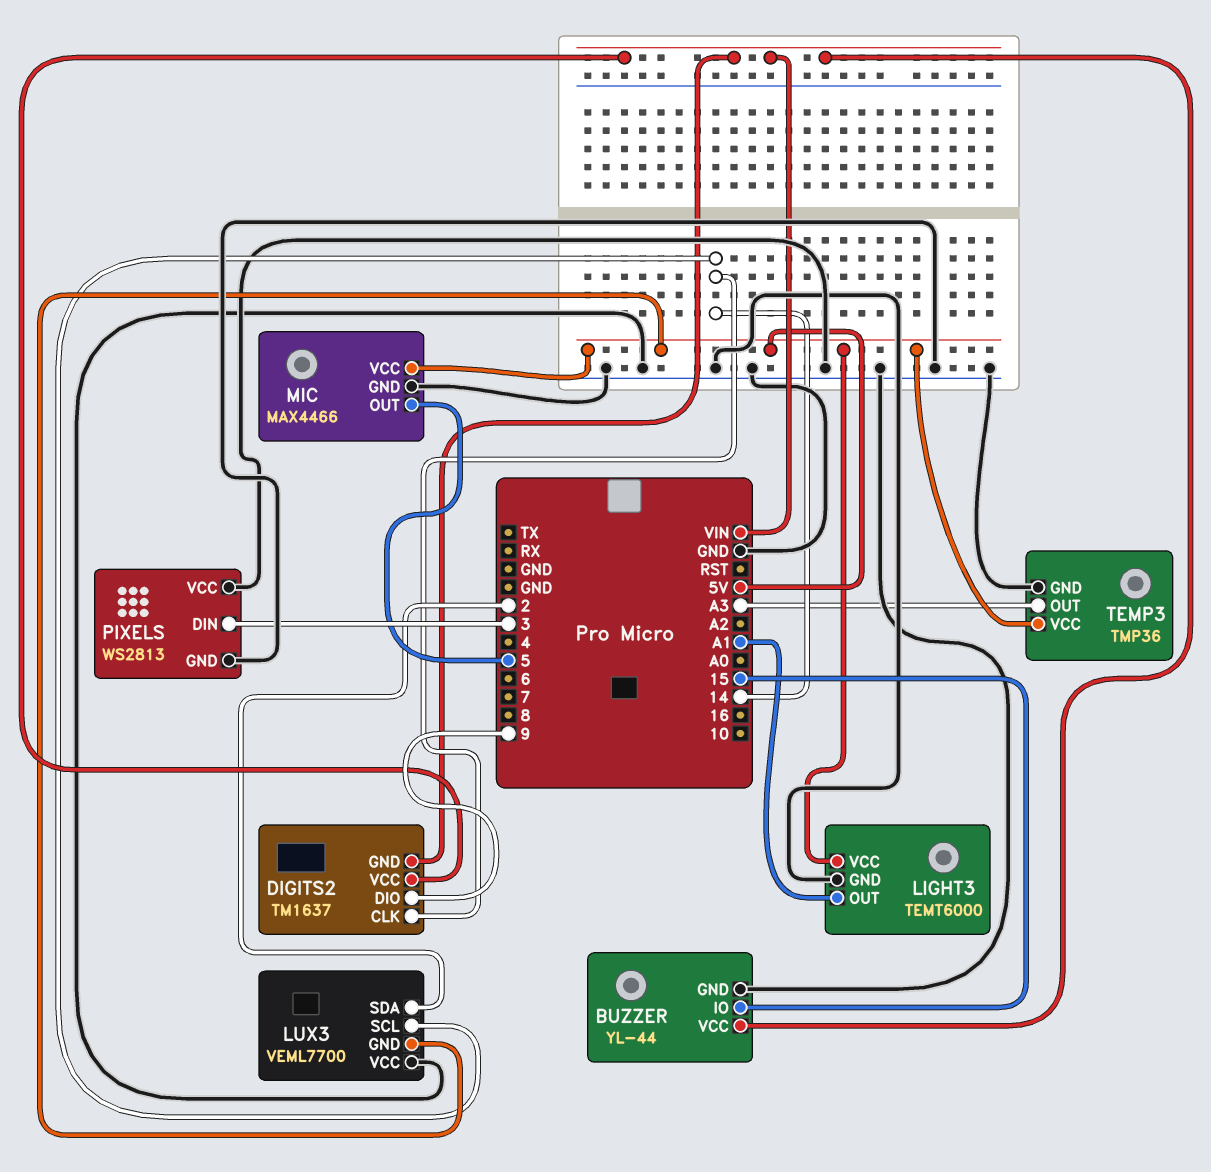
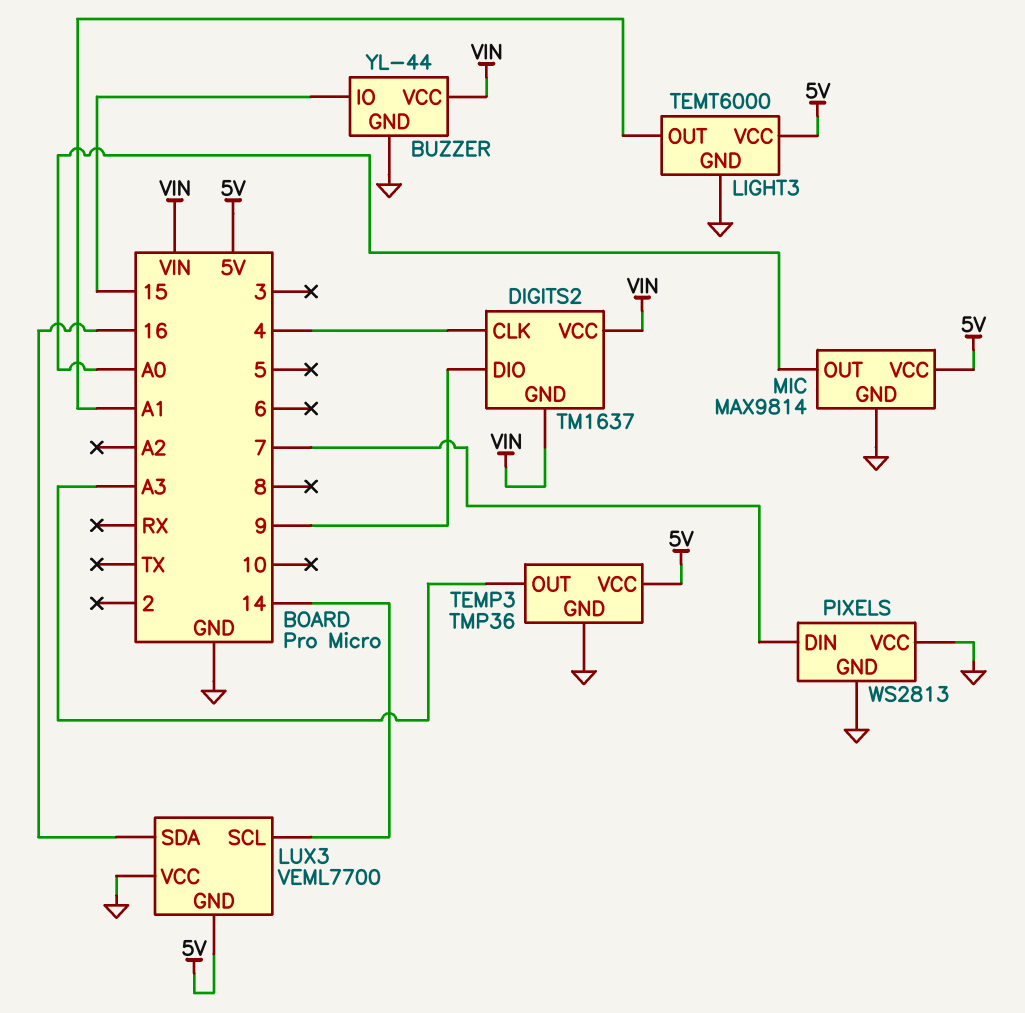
DIGITS2 pin CLK: 14 -> 4
LUX3 pin SDA: 2 -> 16
MIC: MAX4466 -> MAX9814
MIC pin OUT: 5 -> A0
PIXELS pin DIN: 3 -> 7

